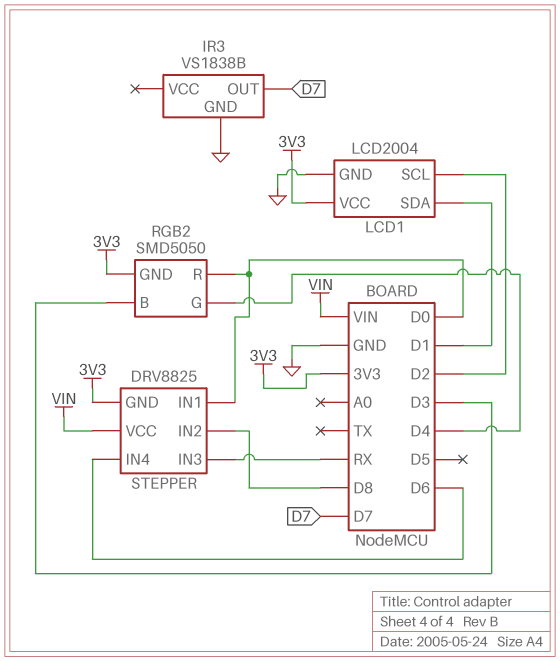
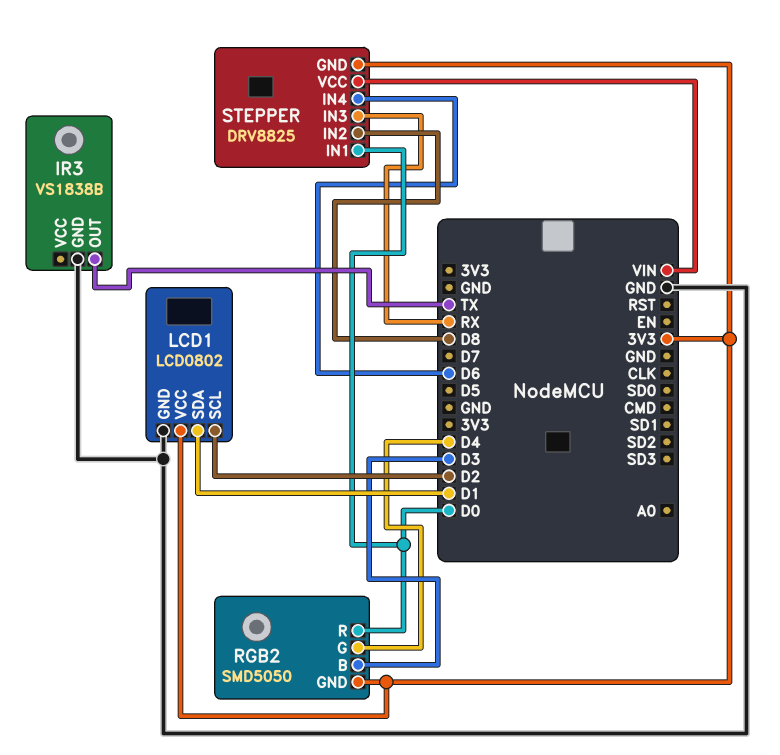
IR3 pin OUT: D7 -> TX
LCD1: LCD2004 -> LCD0802

